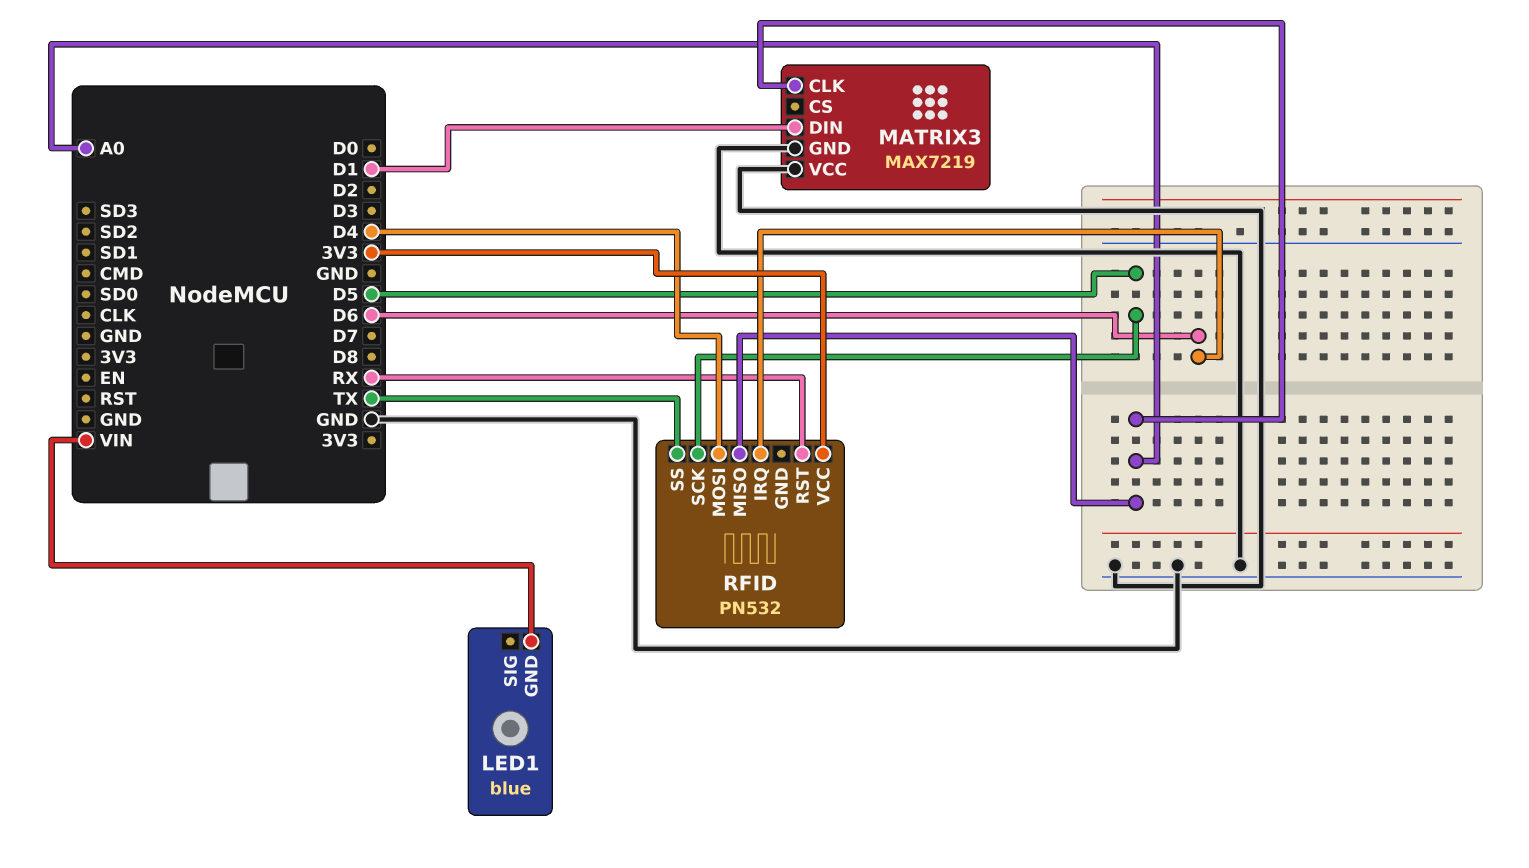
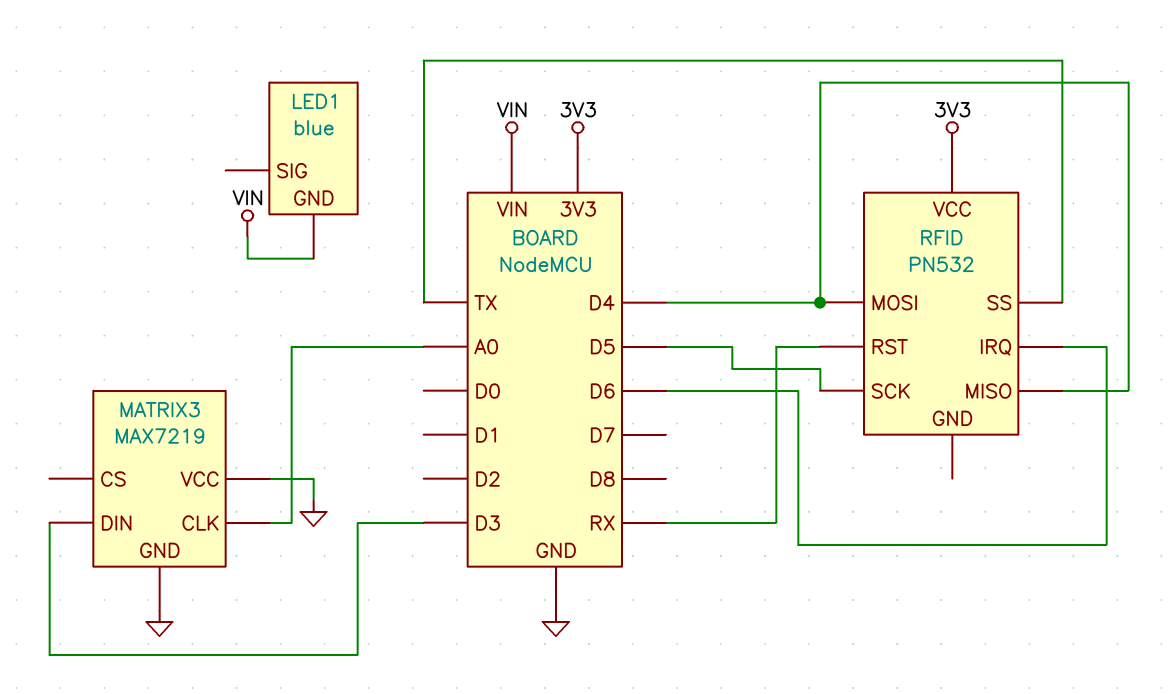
MATRIX3 pin DIN: D1 -> D3
RFID pin MISO: A0 -> D4

